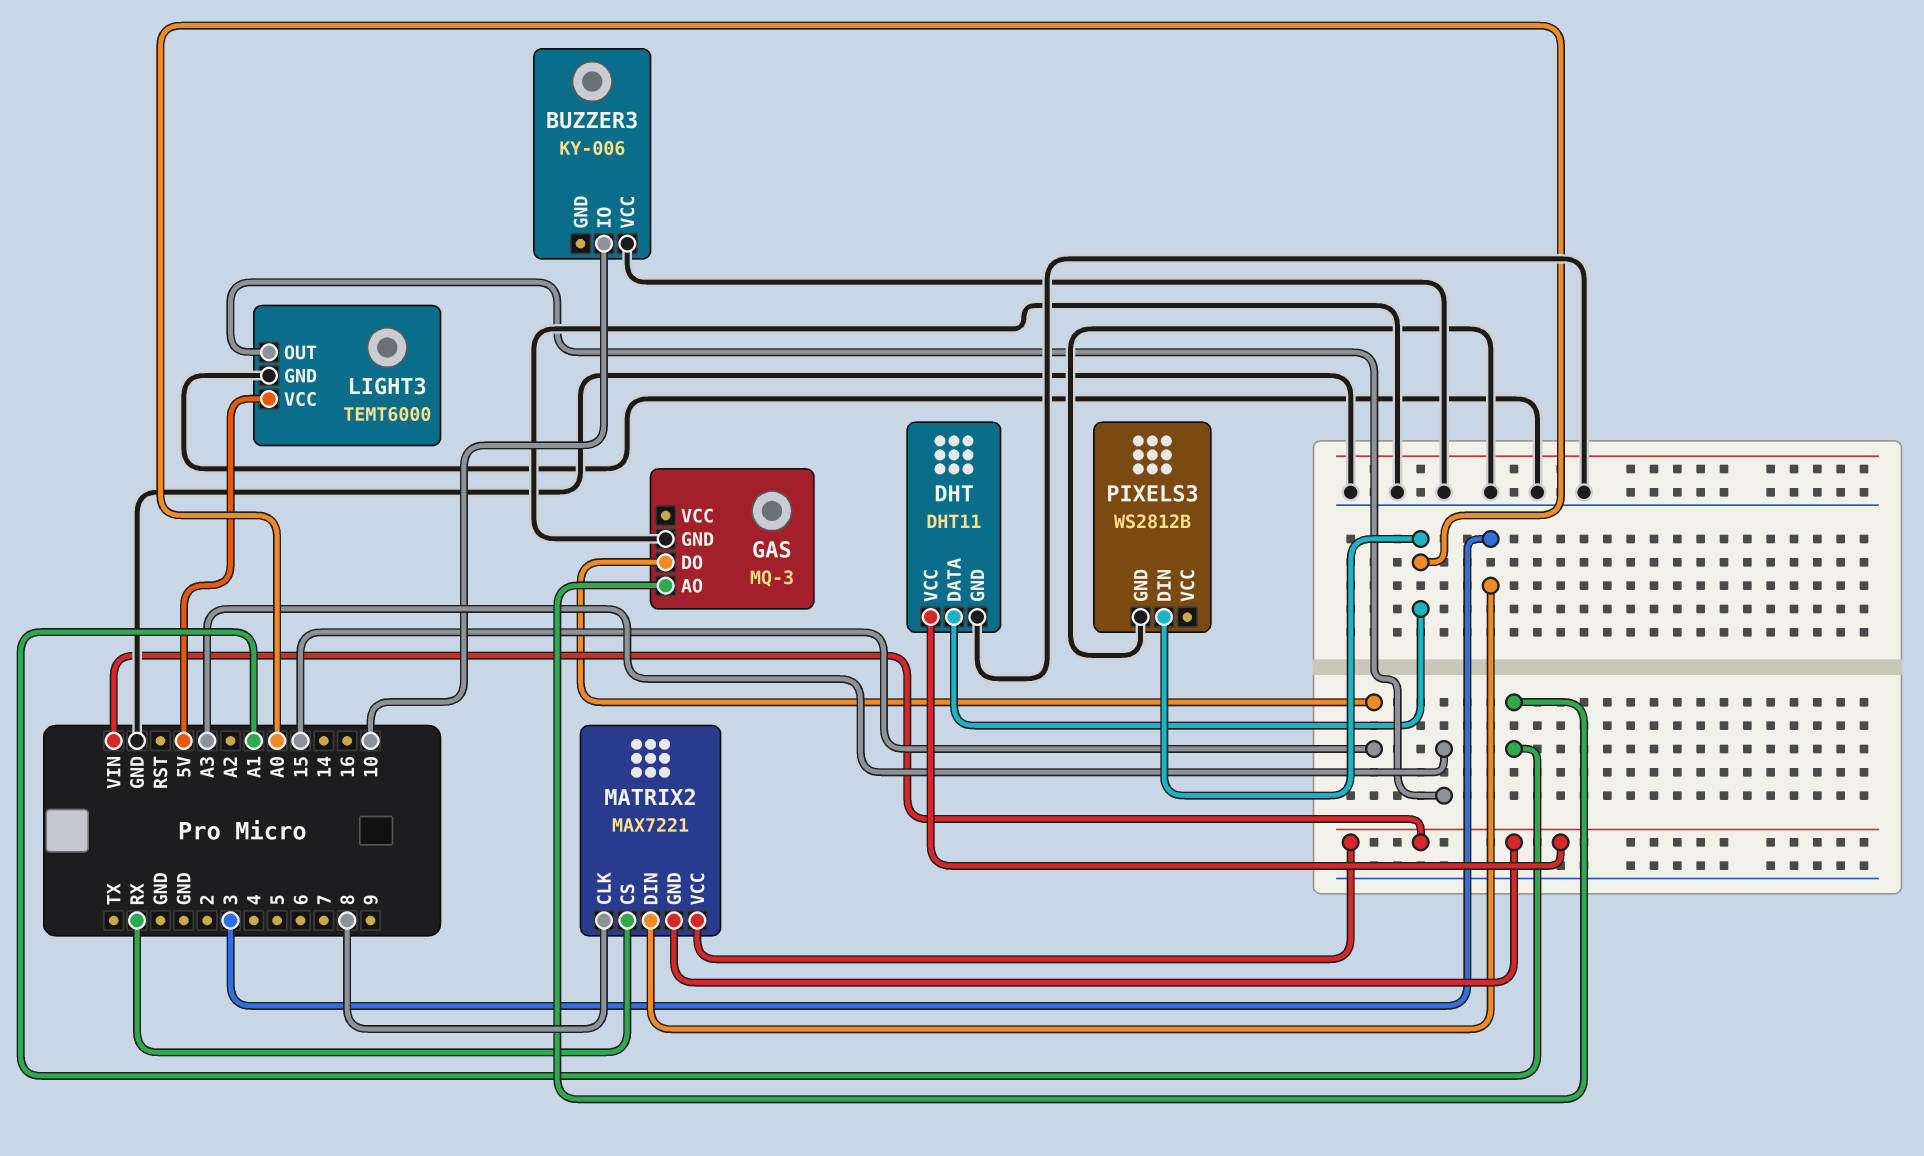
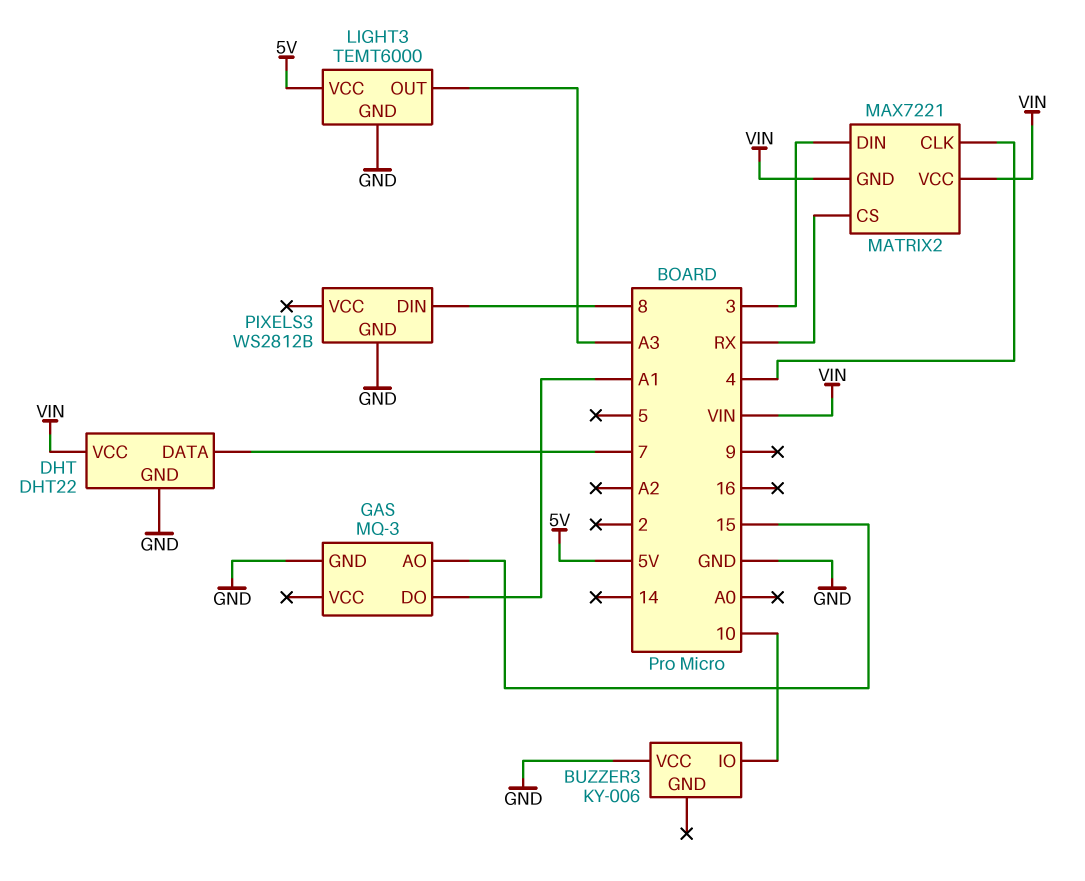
DHT: DHT11 -> DHT22
DHT pin DATA: A0 -> 7
GAS pin AO: A1 -> 15
GAS pin DO: 15 -> A1
MATRIX2 pin CLK: 8 -> 4
PIXELS3 pin DIN: A0 -> 8

